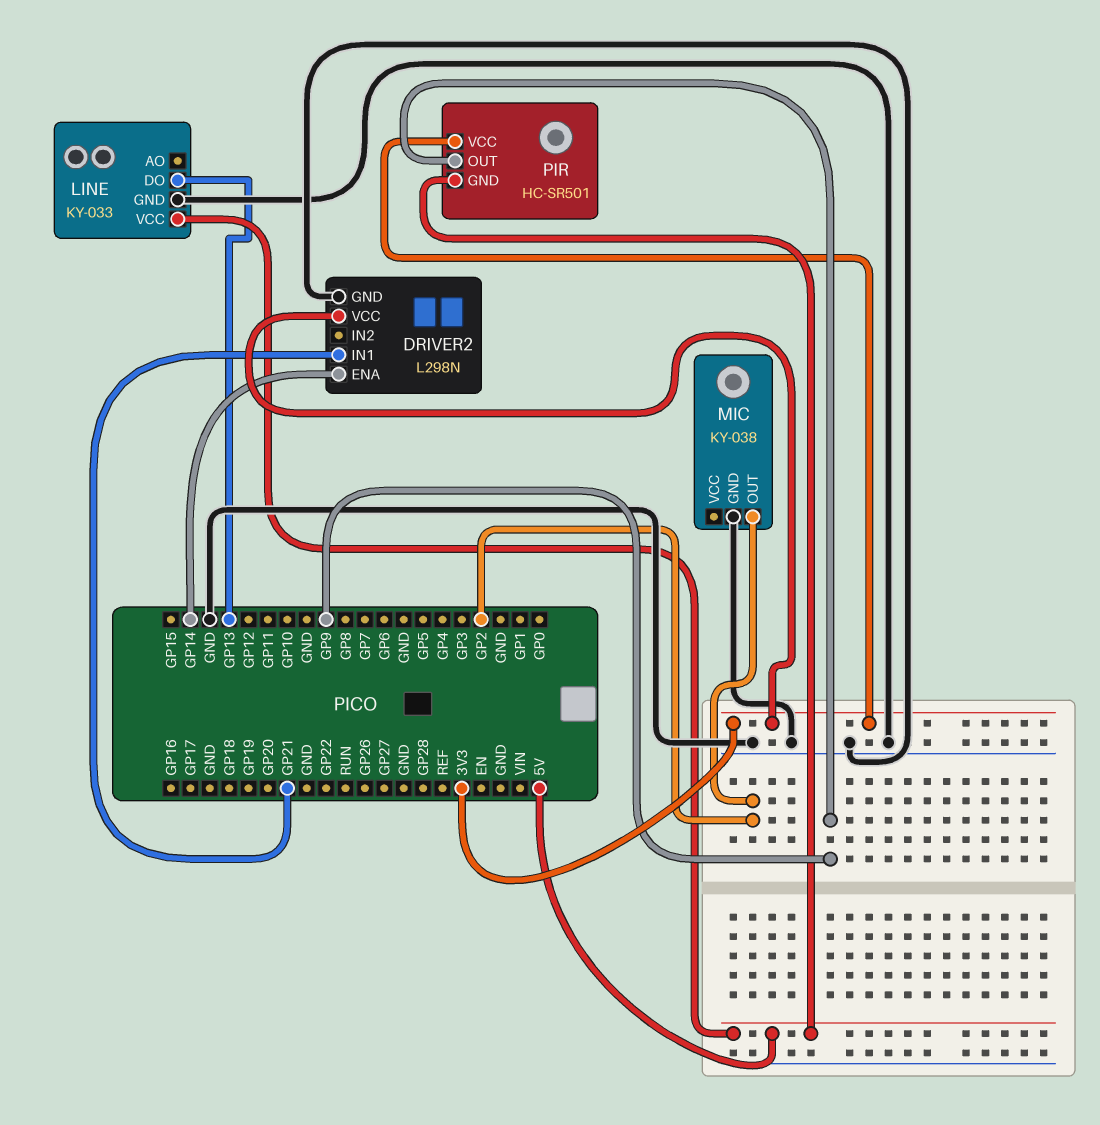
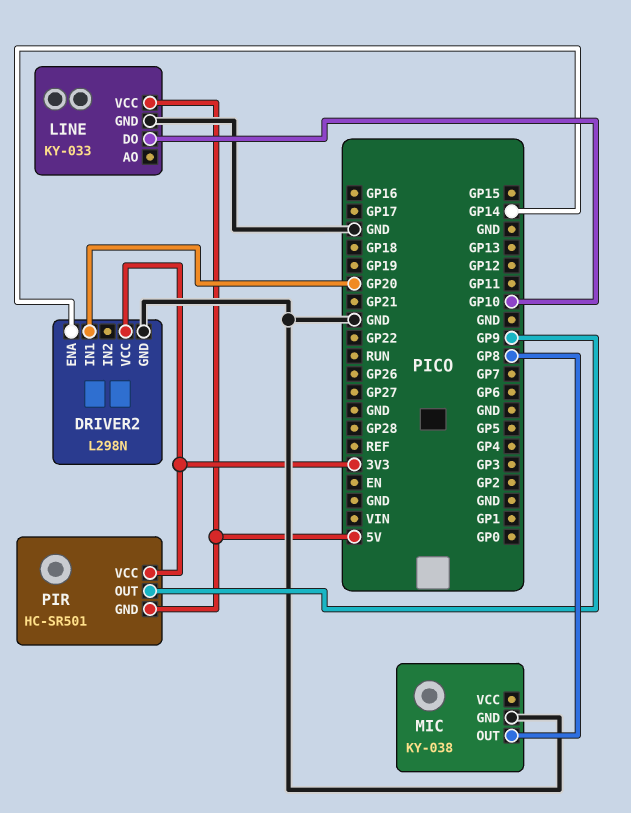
DRIVER2 pin IN1: GP21 -> GP20
LINE pin DO: GP13 -> GP10
MIC pin OUT: GP2 -> GP8

